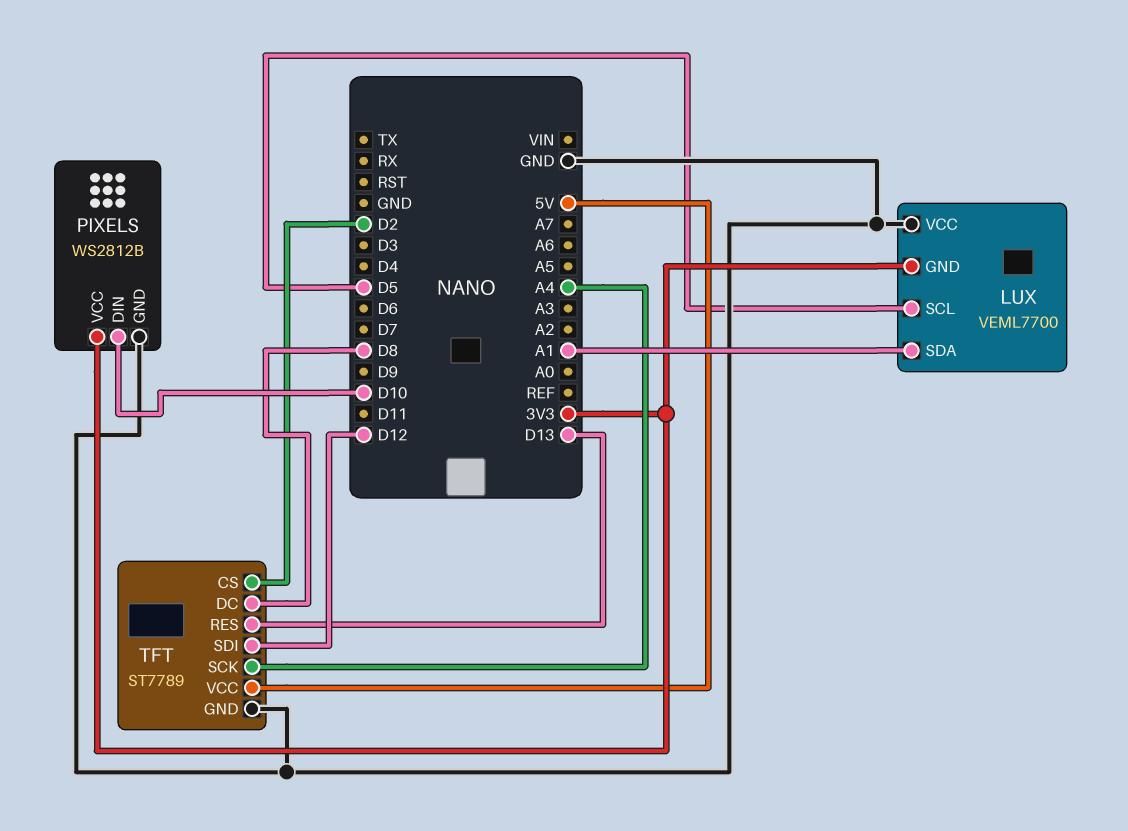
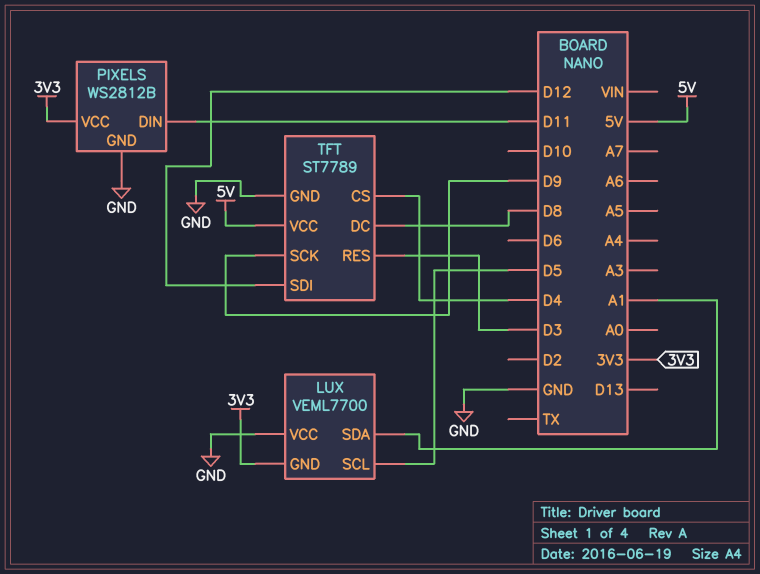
PIXELS pin DIN: D10 -> D11
TFT pin CS: D2 -> D4
TFT pin RES: D13 -> D3
TFT pin SCK: A4 -> D9

